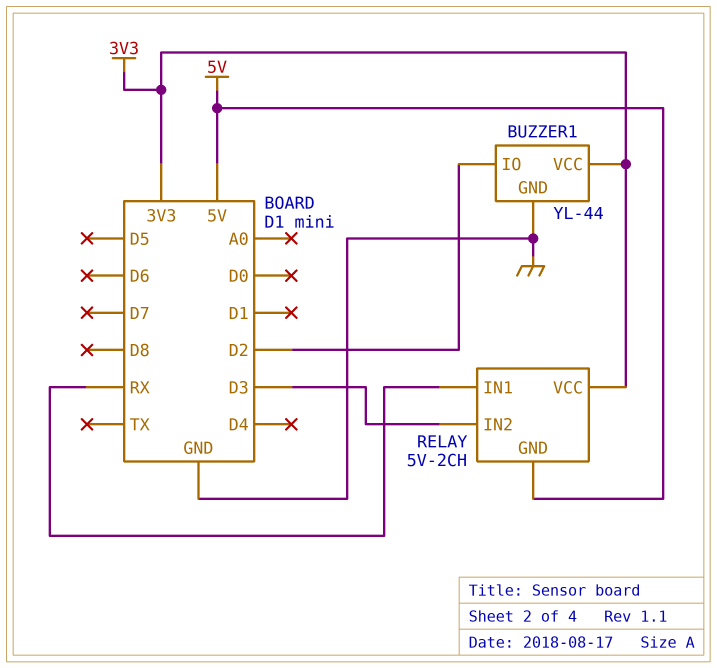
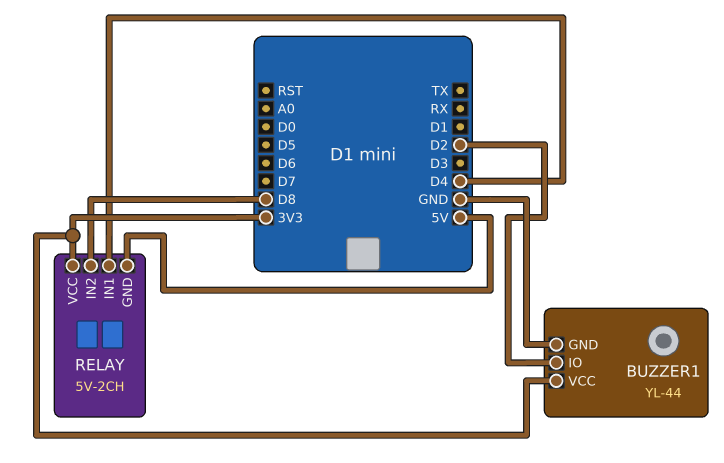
RELAY pin IN1: RX -> D4
RELAY pin IN2: D3 -> D8

